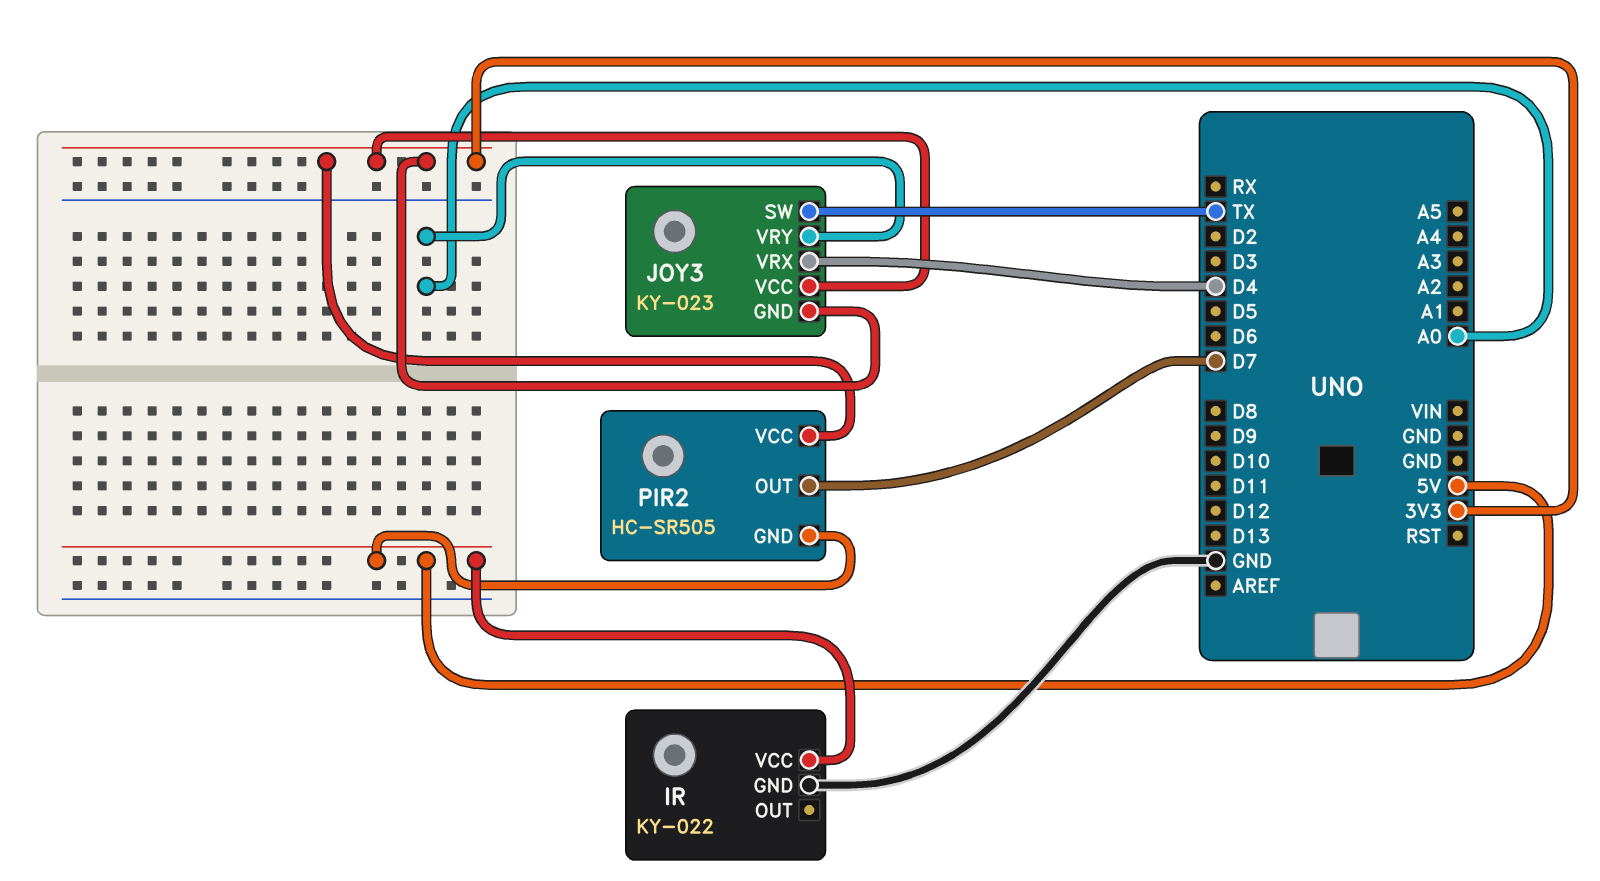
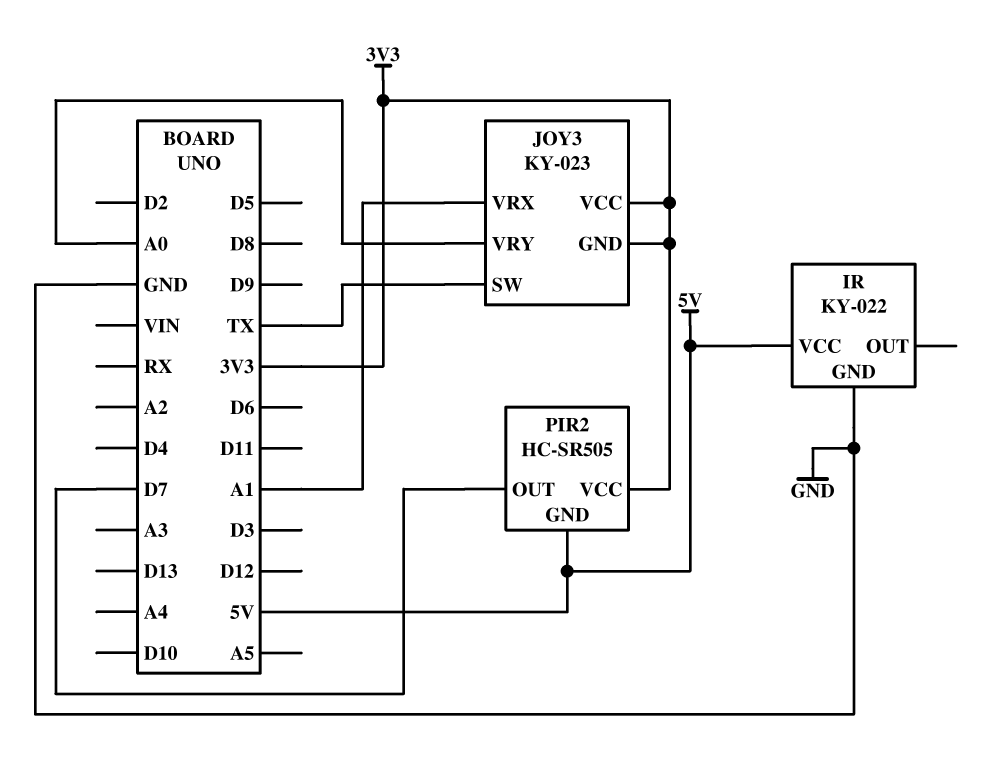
JOY3 pin VRX: D4 -> A1

